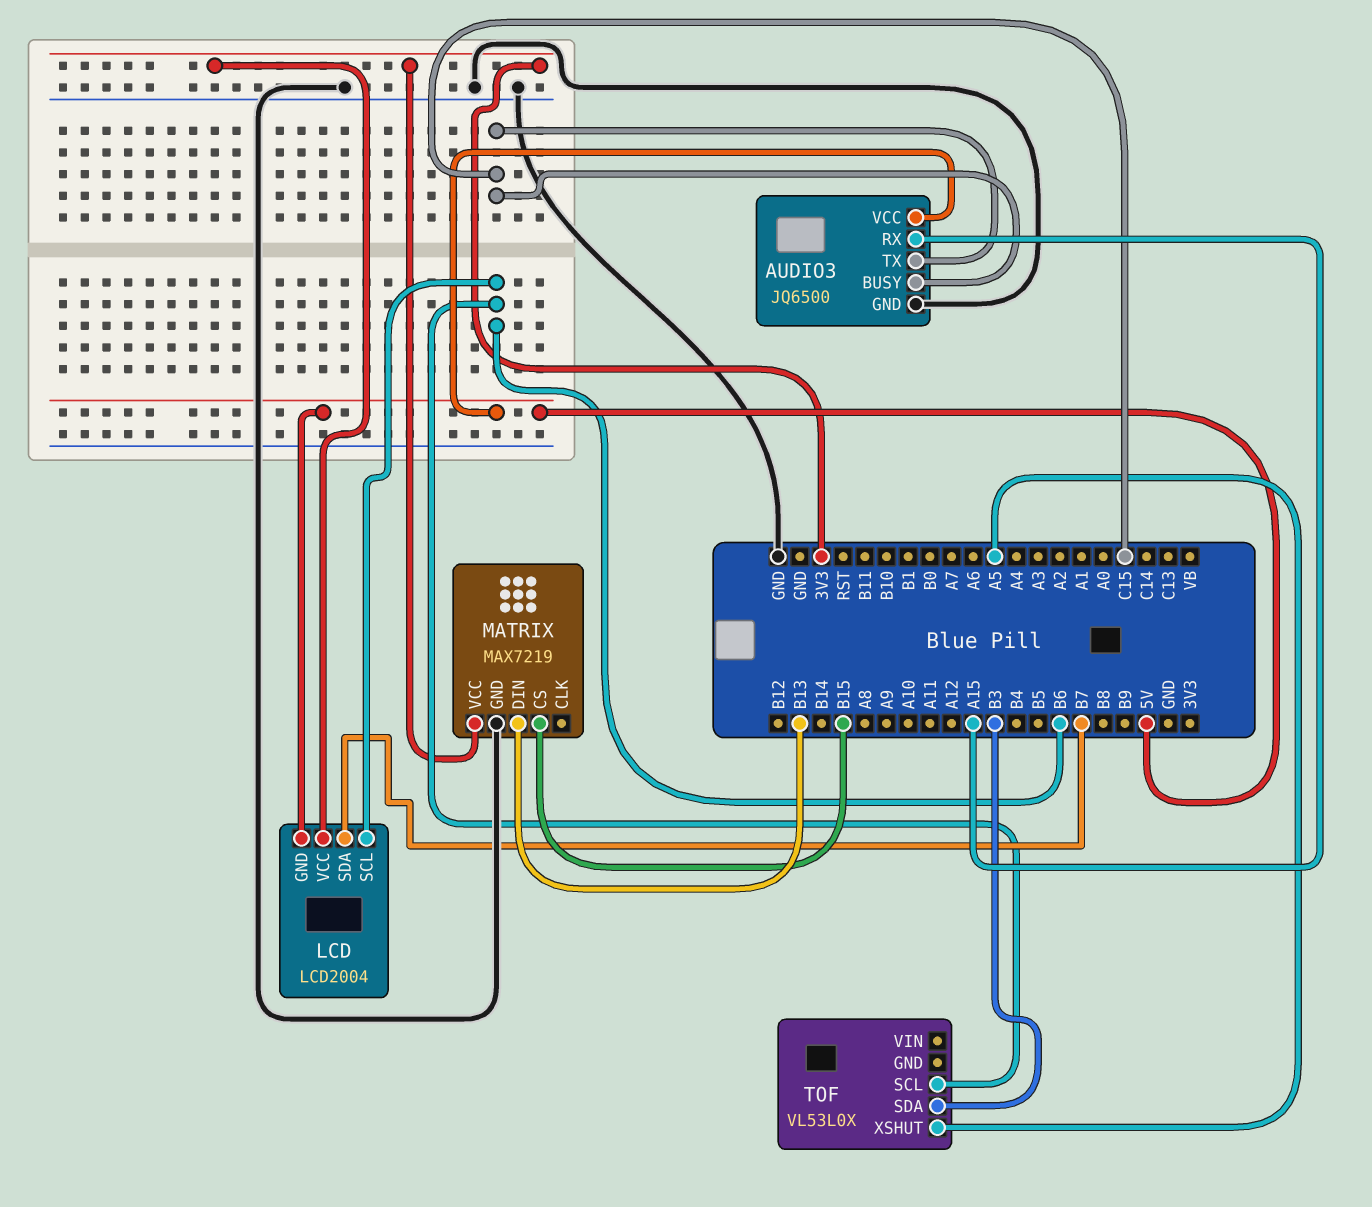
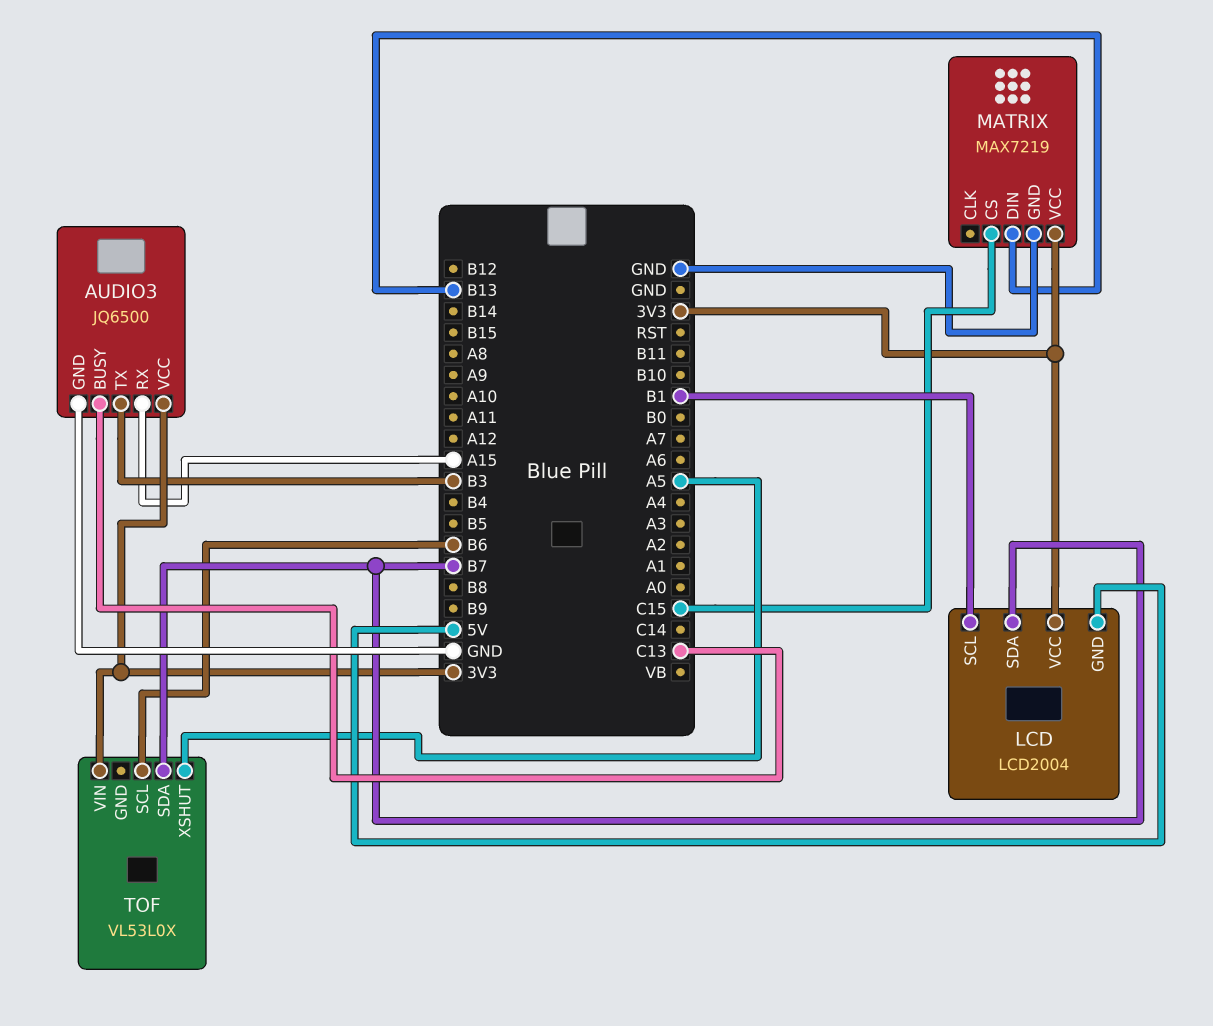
AUDIO3 pin BUSY: C15 -> C13
AUDIO3 pin TX: C15 -> B3
AUDIO3 pin VCC: 5V -> 3V3
LCD pin SCL: B6 -> B1
MATRIX pin CS: B15 -> C15
TOF pin SDA: B3 -> B7
TOF pin VIN: none -> 3V3

